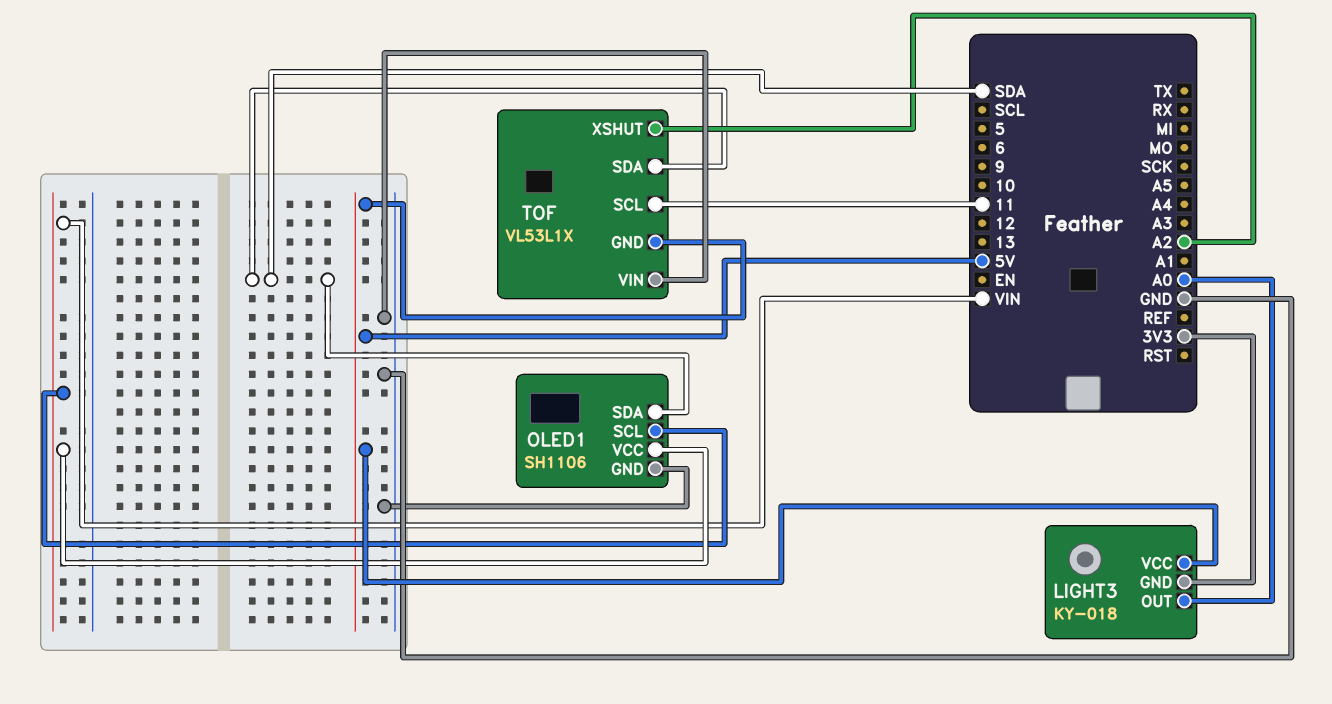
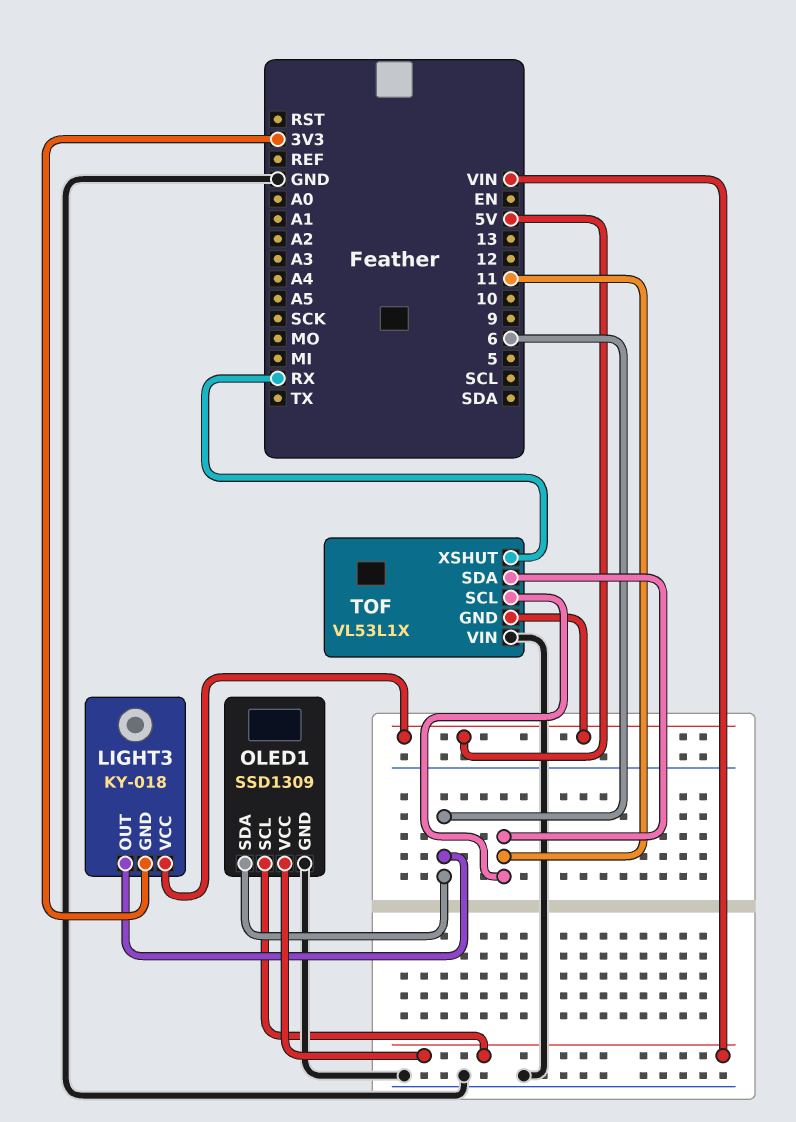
LIGHT3 pin OUT: A0 -> 6
OLED1: SH1106 -> SSD1309
OLED1 pin SDA: SDA -> 6
TOF pin SDA: SDA -> 11
TOF pin XSHUT: A2 -> RX

